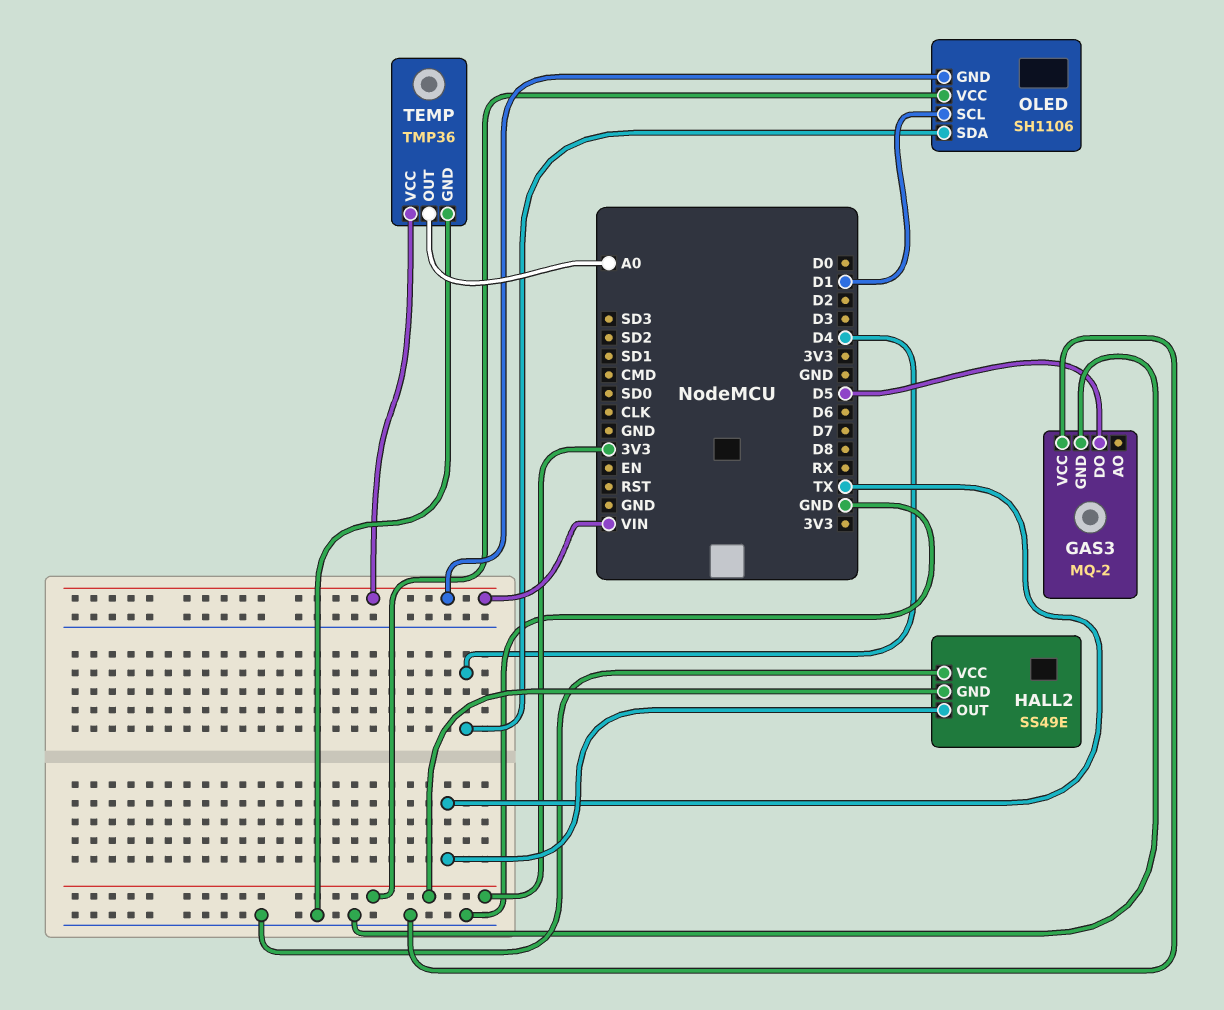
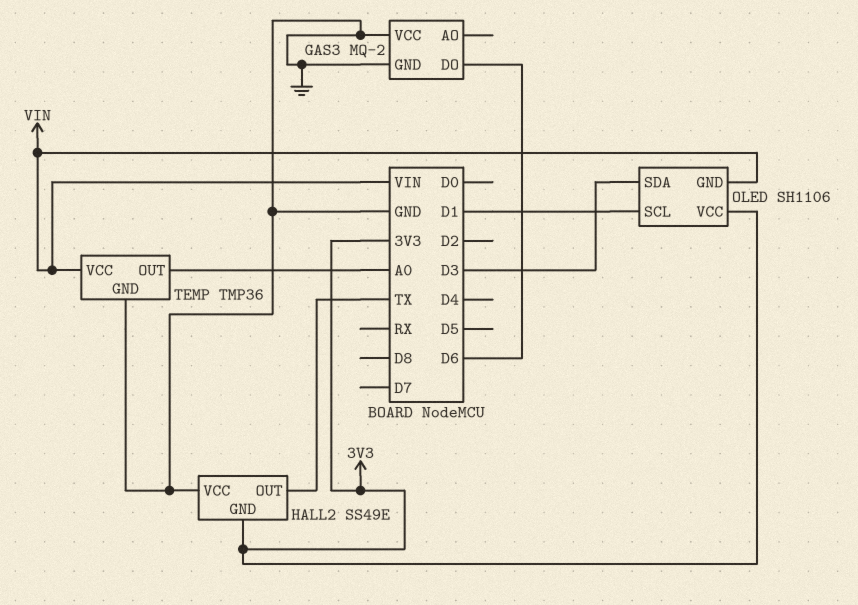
GAS3 pin DO: D5 -> D6
OLED pin SDA: D4 -> D3

